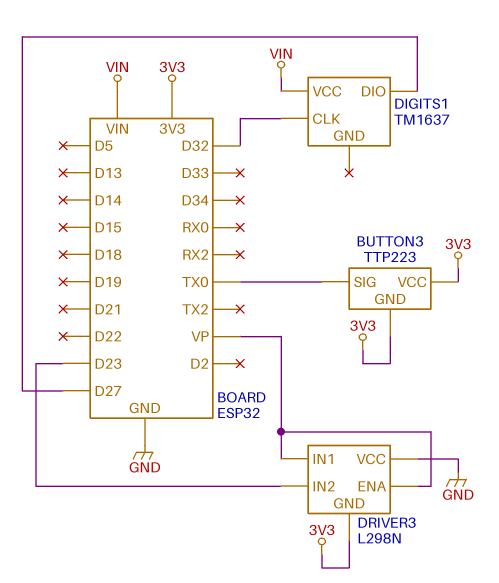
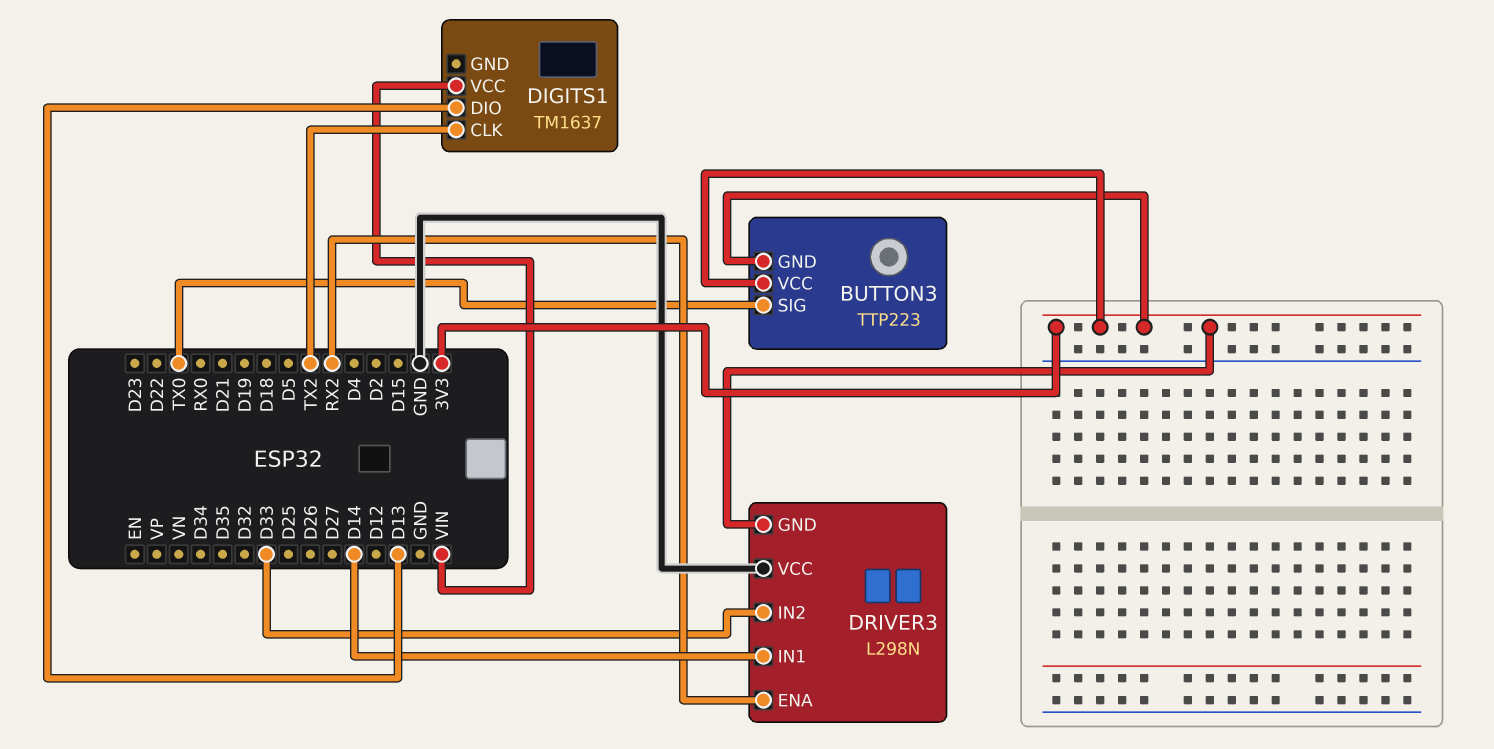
DIGITS1 pin CLK: D32 -> TX2
DIGITS1 pin DIO: D27 -> D13
DRIVER3 pin ENA: VP -> RX2
DRIVER3 pin IN1: VP -> D14
DRIVER3 pin IN2: D23 -> D33

